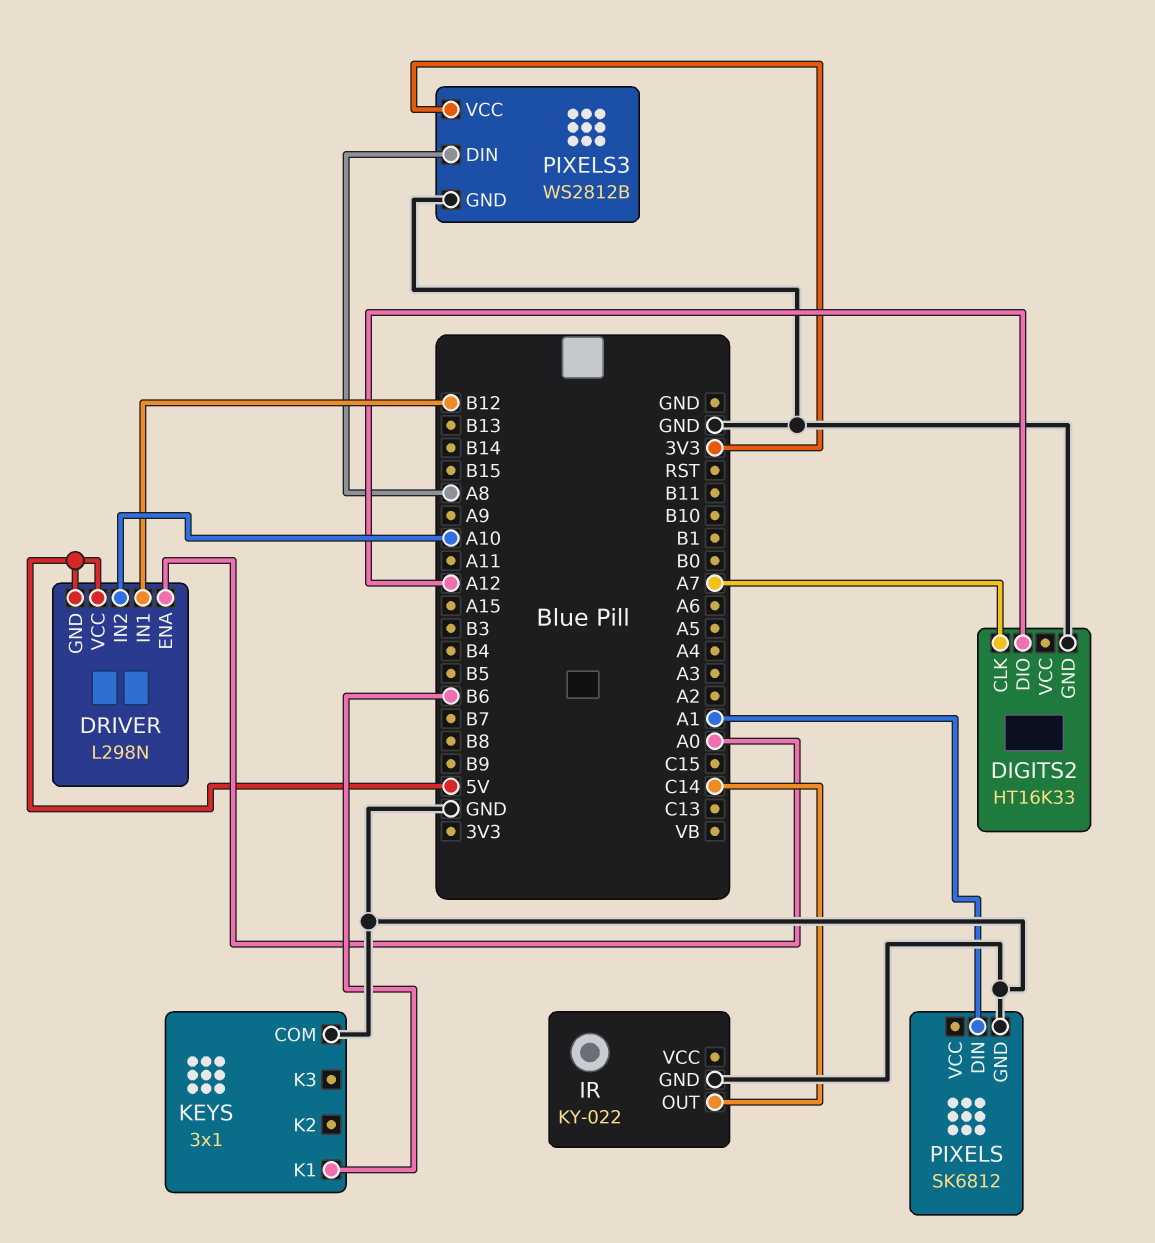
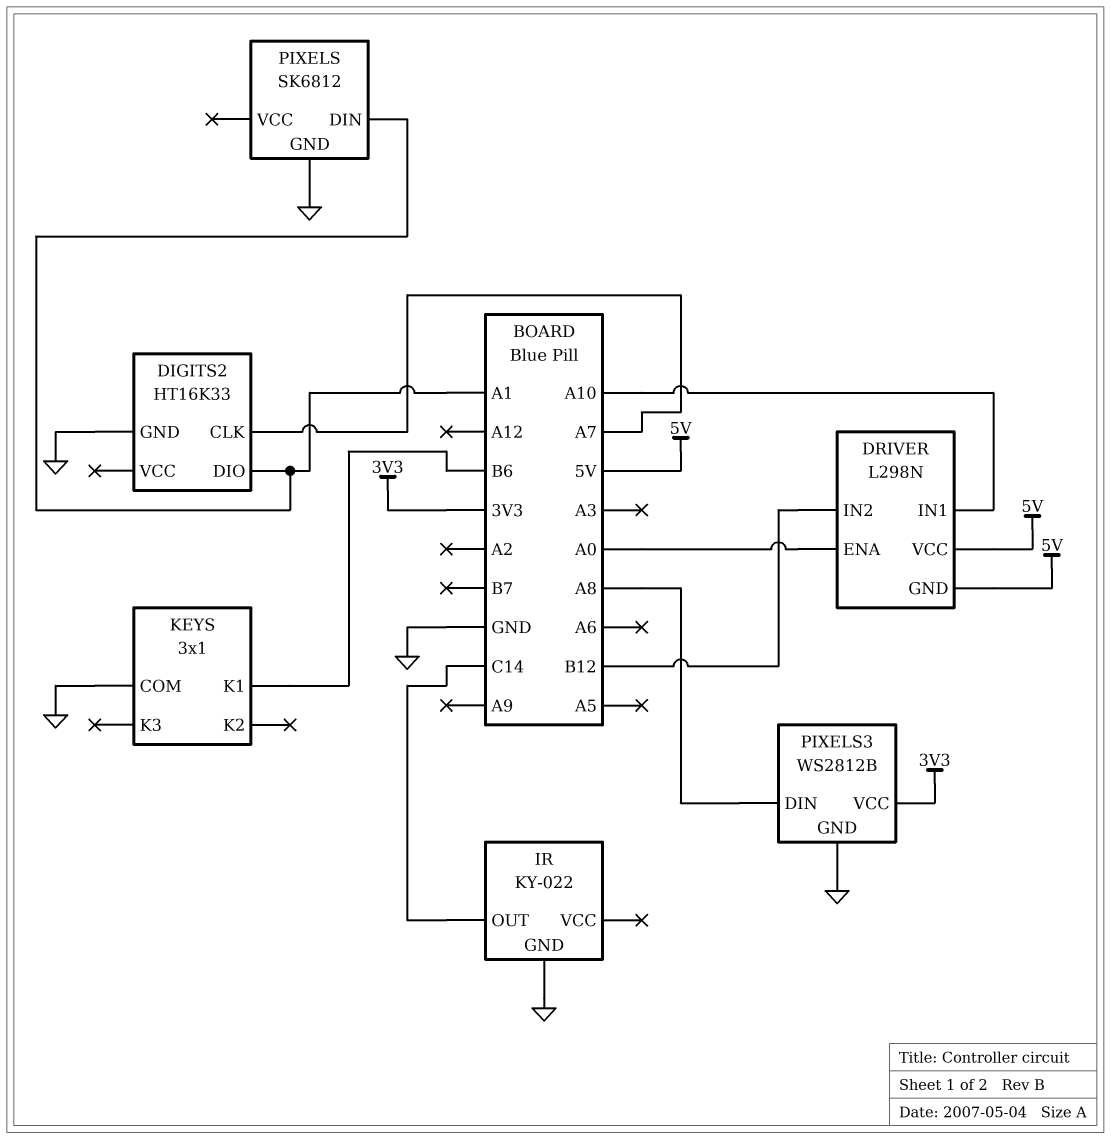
DIGITS2 pin DIO: A12 -> A1
DRIVER pin IN1: B12 -> A10
DRIVER pin IN2: A10 -> B12

